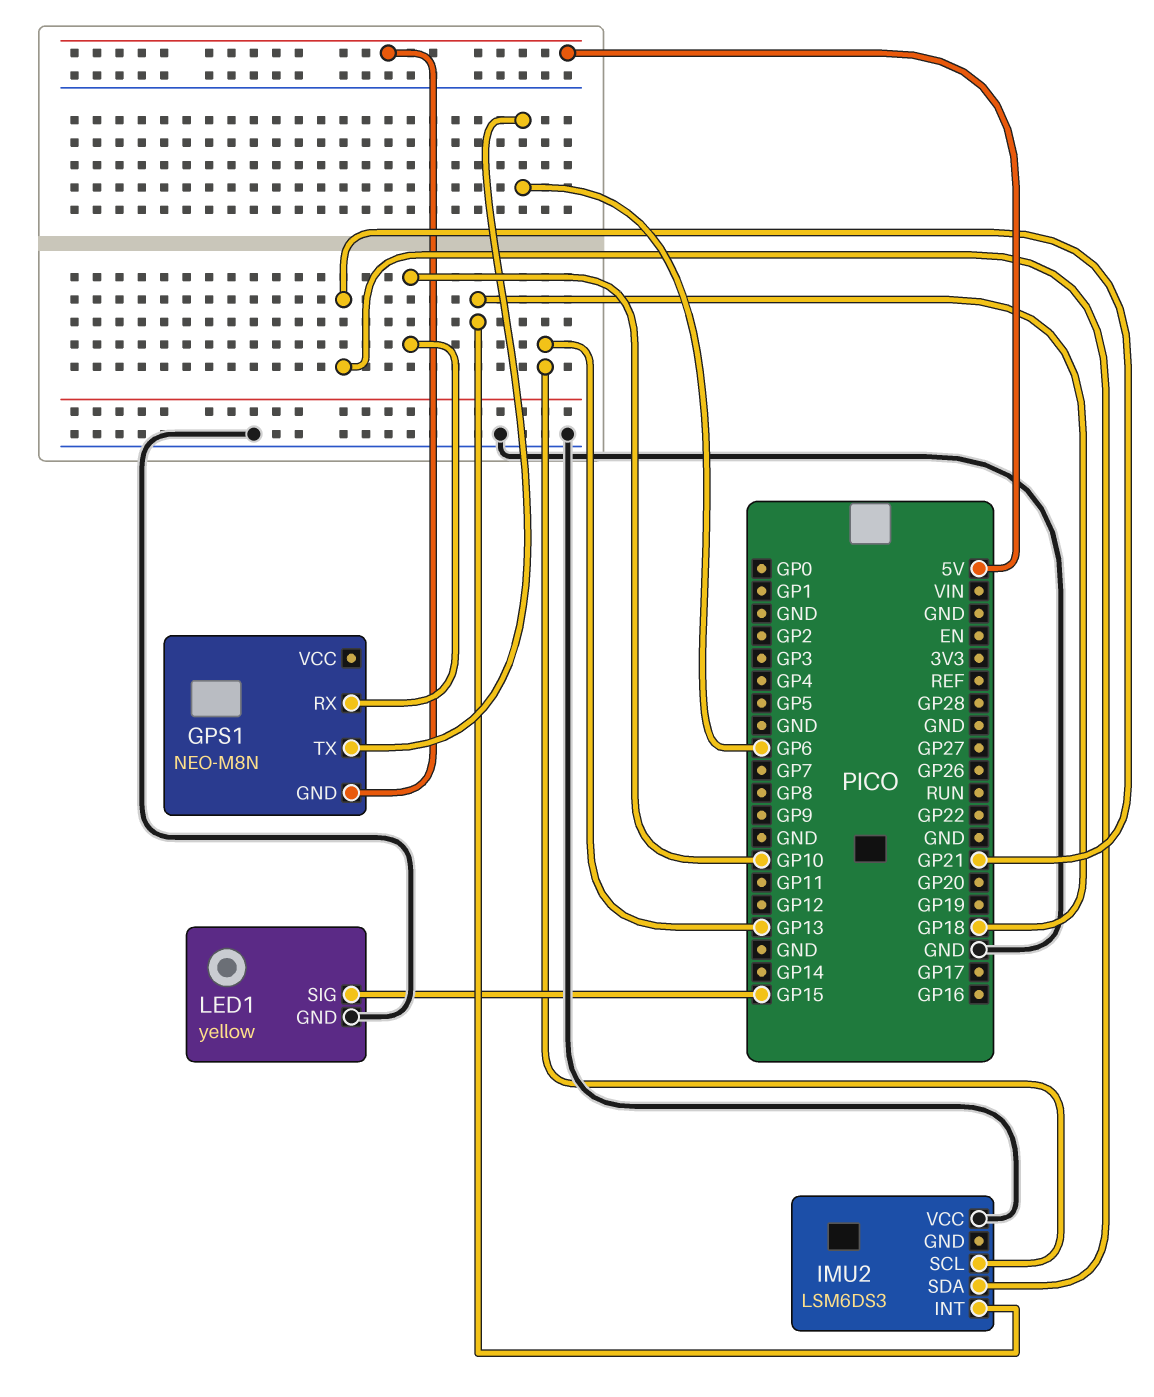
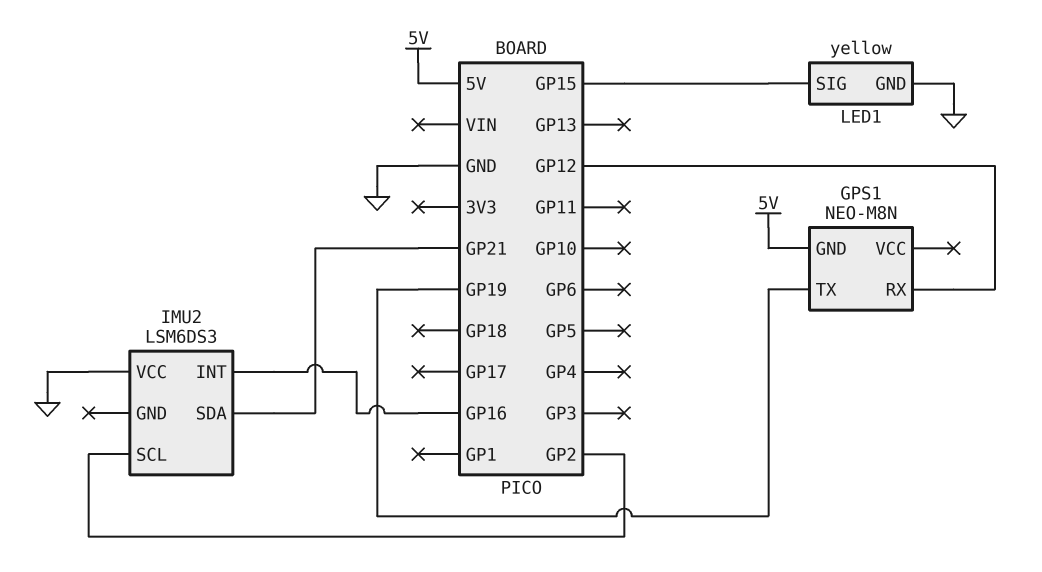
GPS1 pin RX: GP10 -> GP12
GPS1 pin TX: GP6 -> GP19
IMU2 pin INT: GP18 -> GP16
IMU2 pin SCL: GP13 -> GP2

